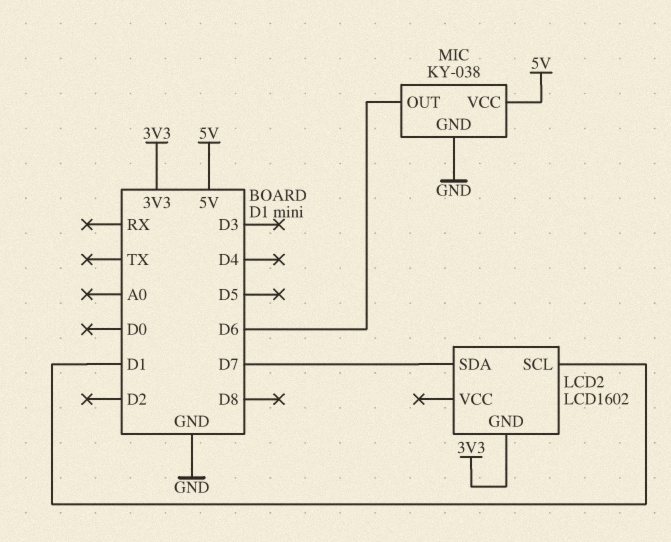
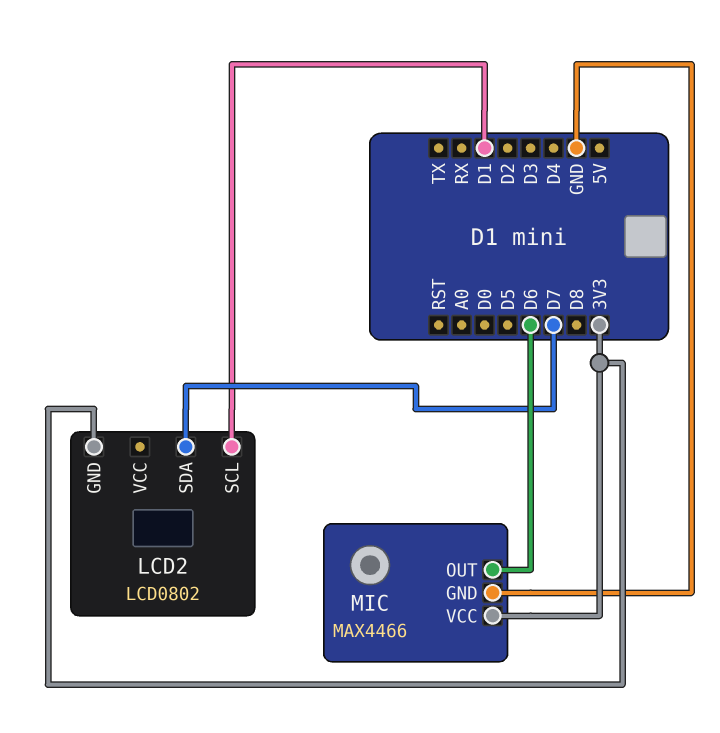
LCD2: LCD1602 -> LCD0802
MIC: KY-038 -> MAX4466
MIC pin VCC: 5V -> 3V3

